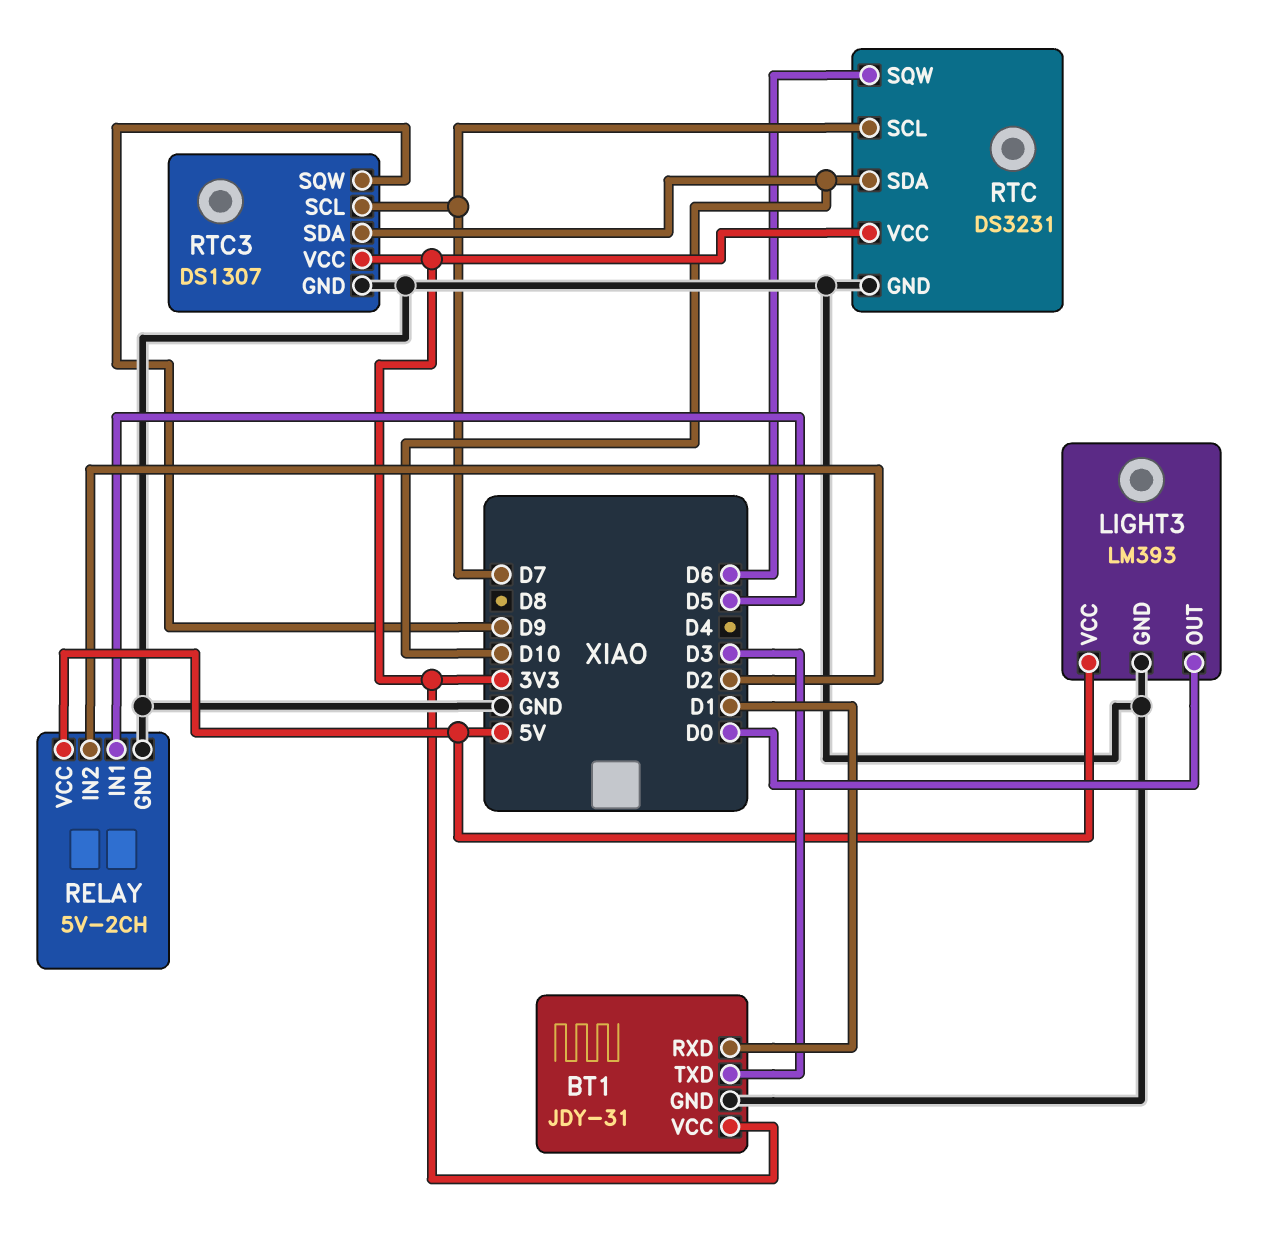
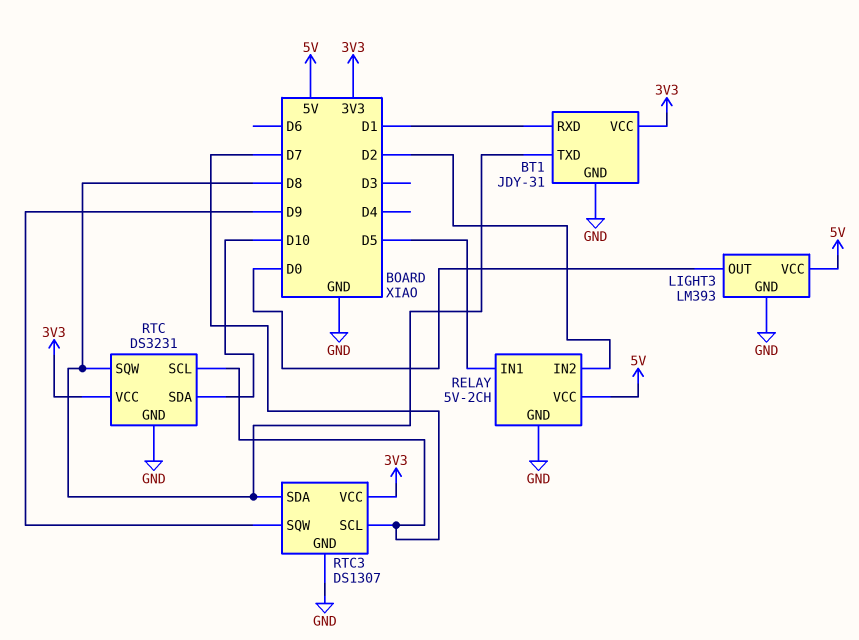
BT1 pin TXD: D3 -> D8
RTC pin SQW: D6 -> D8
RTC3 pin SDA: D10 -> D8

